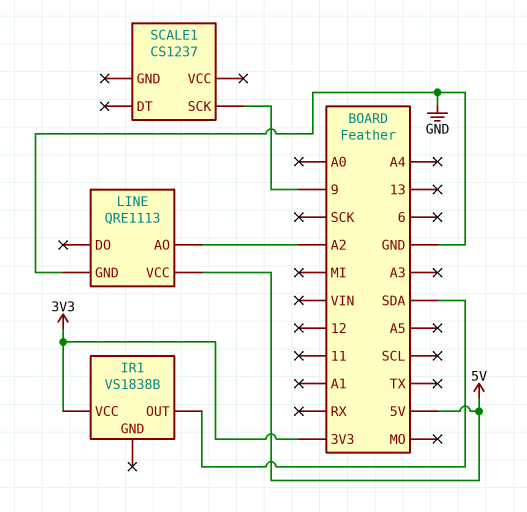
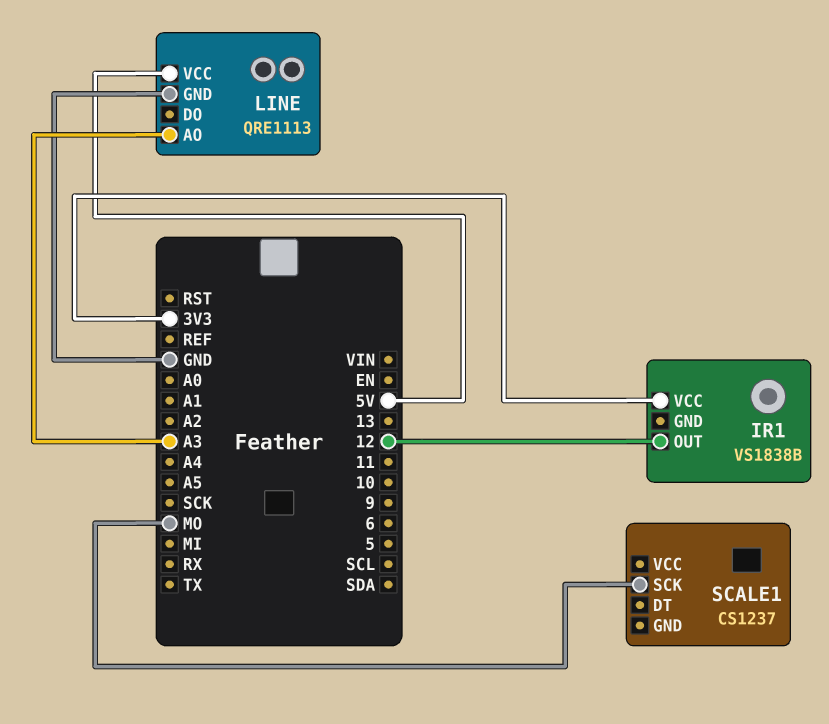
IR1 pin OUT: SDA -> 12
LINE pin AO: A2 -> A3
SCALE1 pin SCK: 9 -> MO

